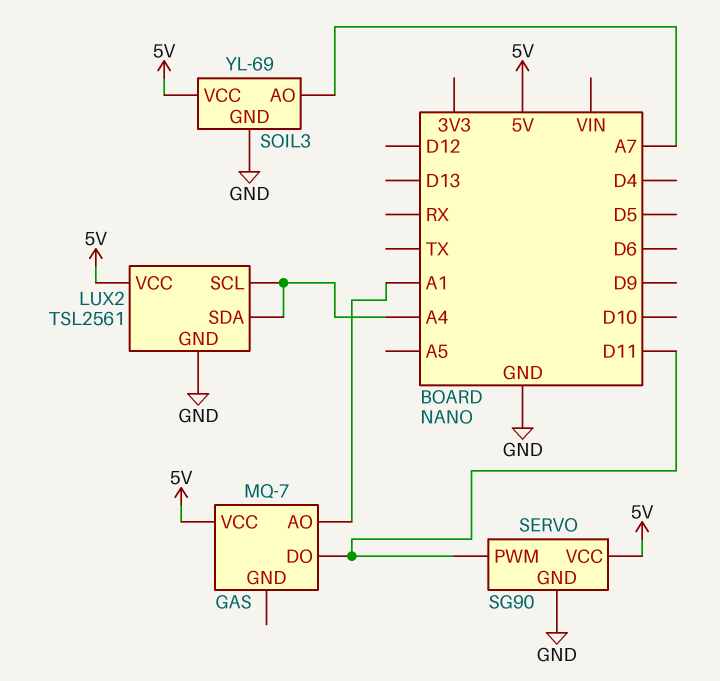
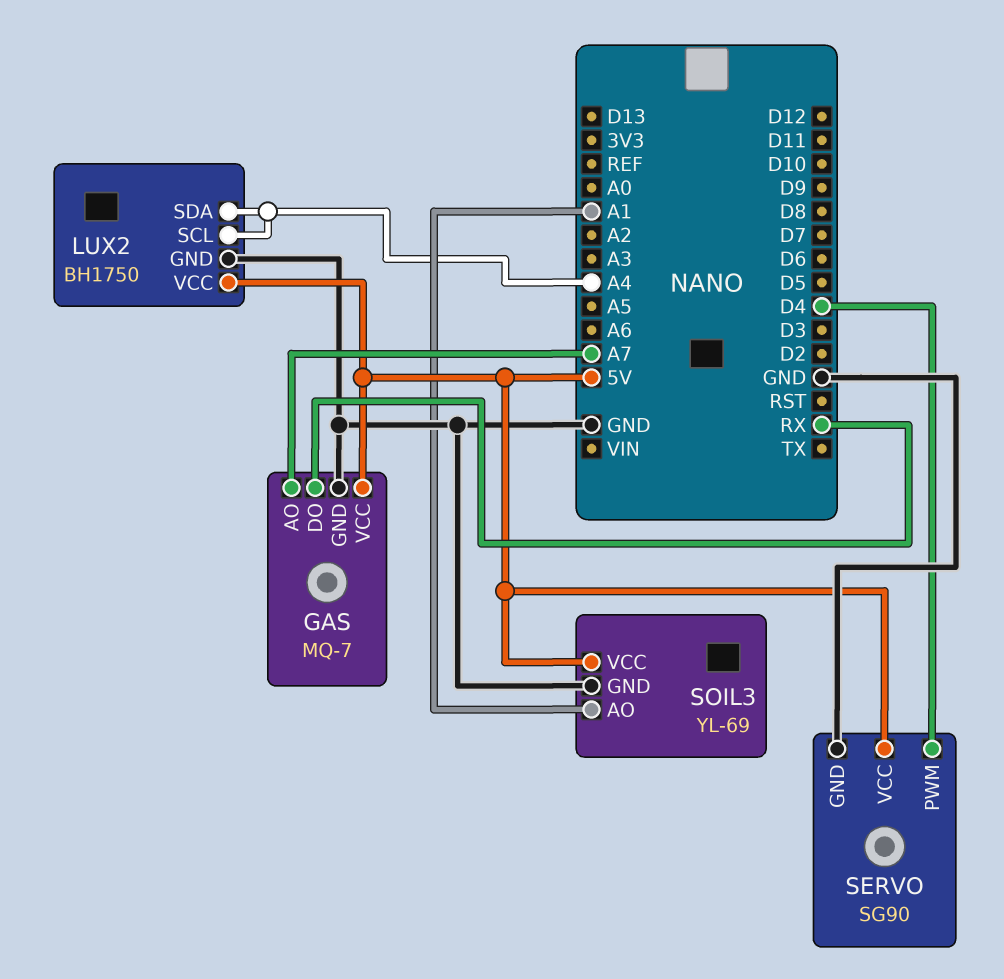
GAS pin AO: A1 -> A7
GAS pin DO: D11 -> RX
GAS pin GND: none -> GND
LUX2: TSL2561 -> BH1750
SERVO pin PWM: D11 -> D4
SOIL3 pin AO: A7 -> A1

